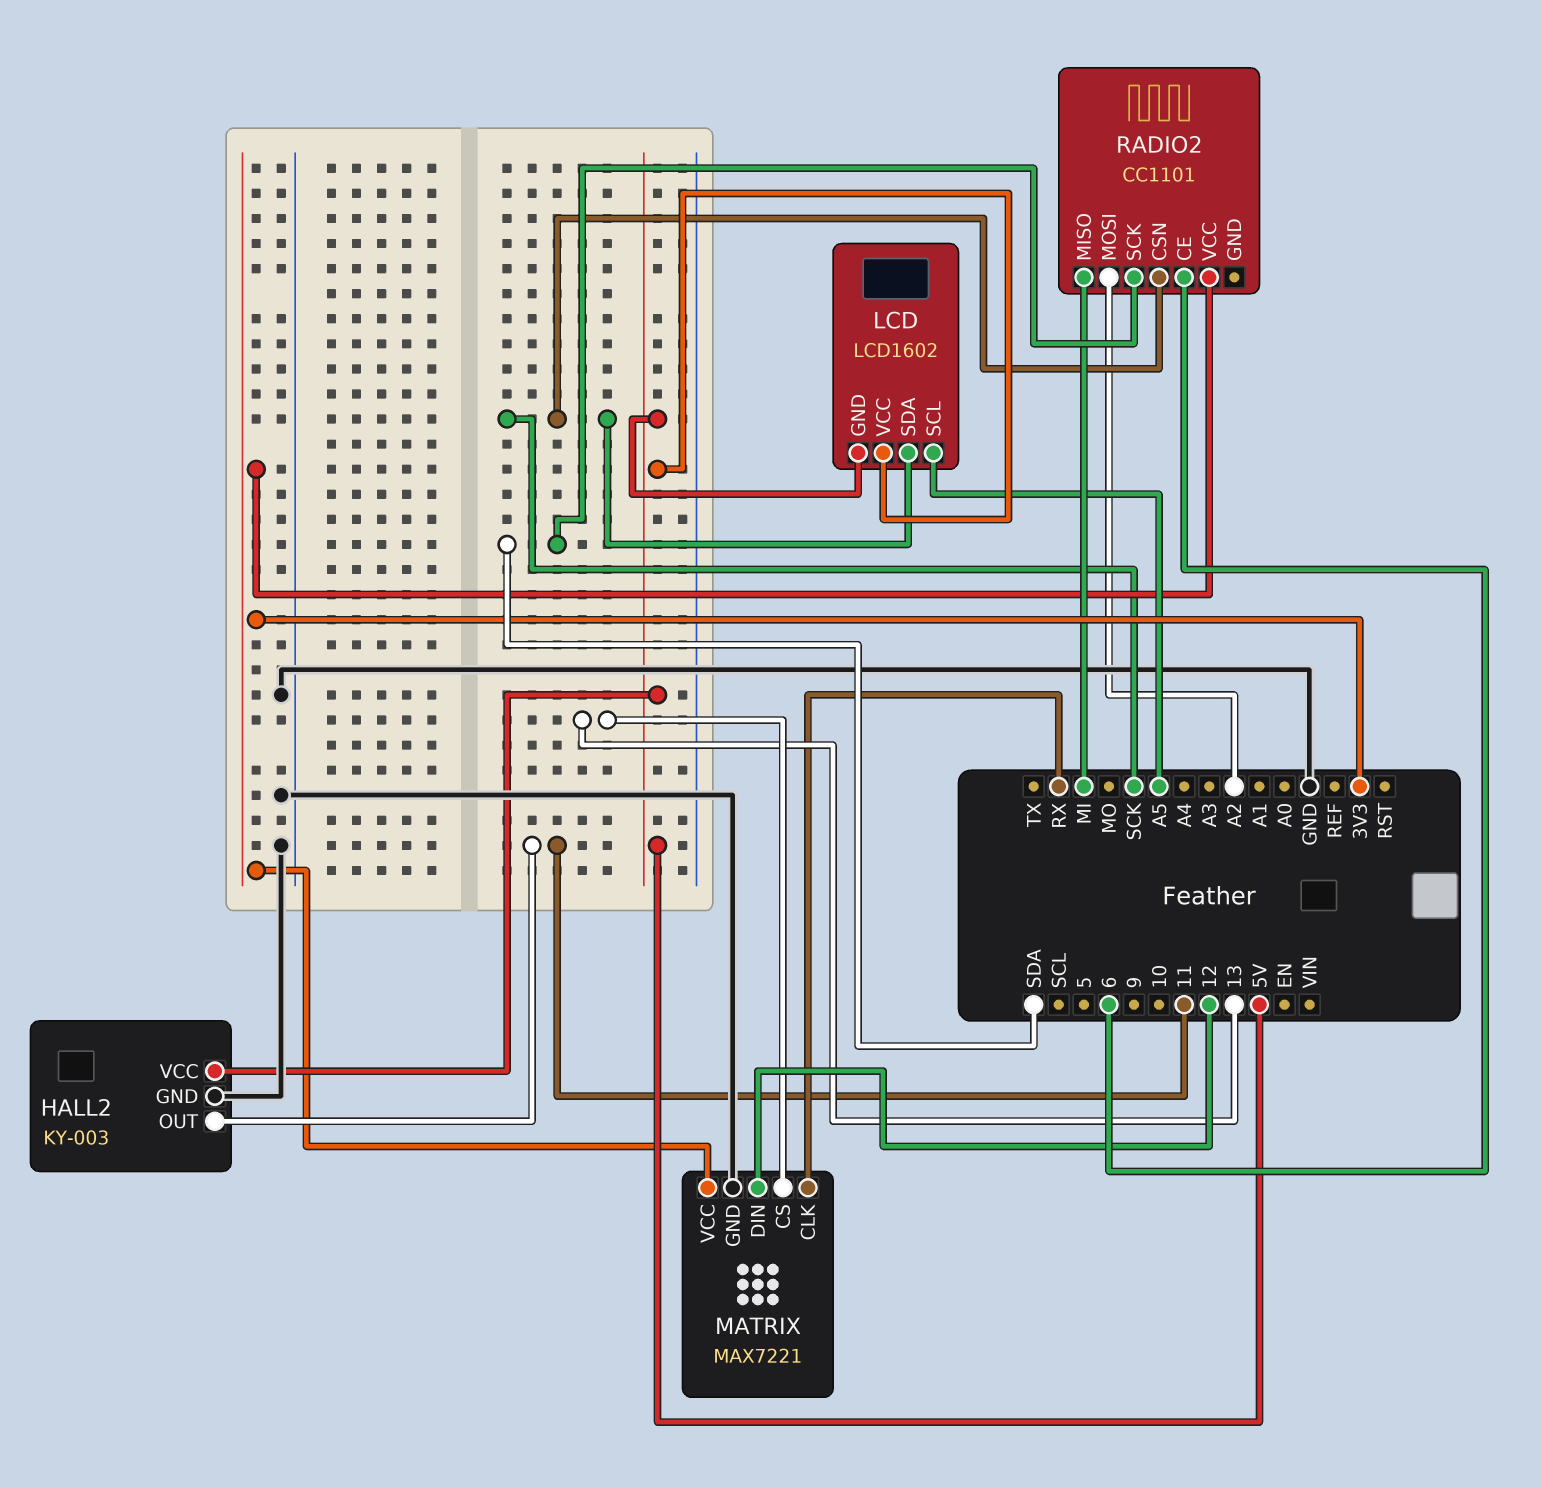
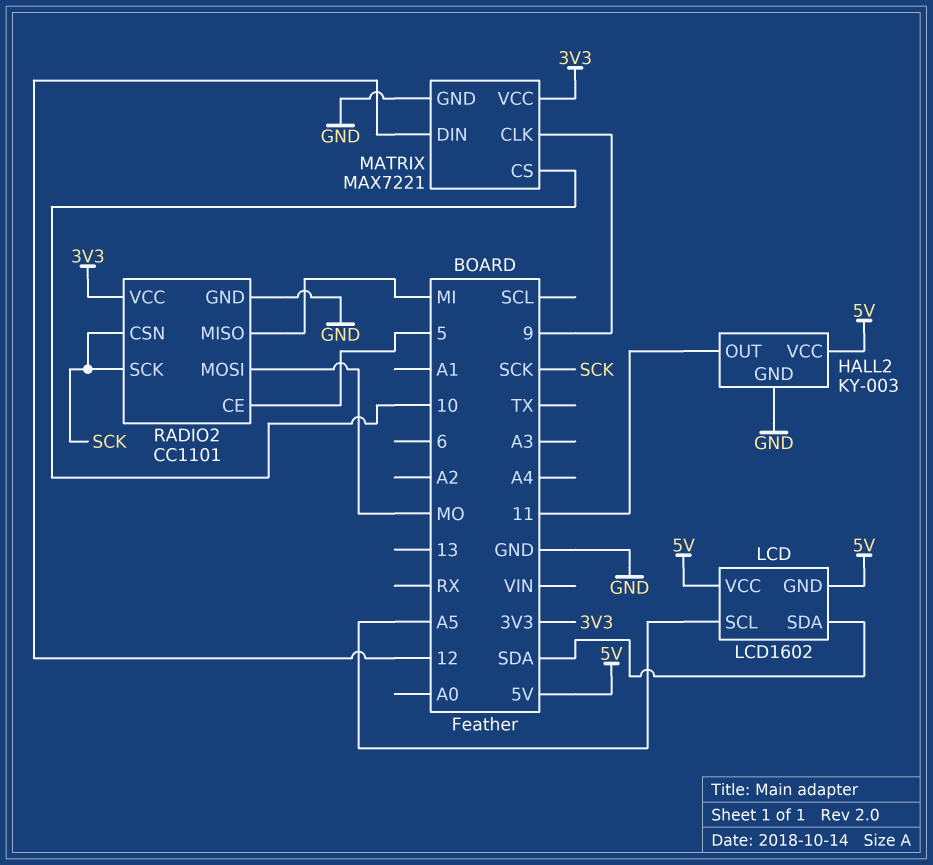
LCD pin SDA: SCK -> SDA
MATRIX pin CLK: RX -> 9
MATRIX pin CS: 13 -> 10
RADIO2 pin CE: 6 -> 5
RADIO2 pin GND: none -> GND
RADIO2 pin MOSI: A2 -> MO
RADIO2 pin SCK: SDA -> SCK

